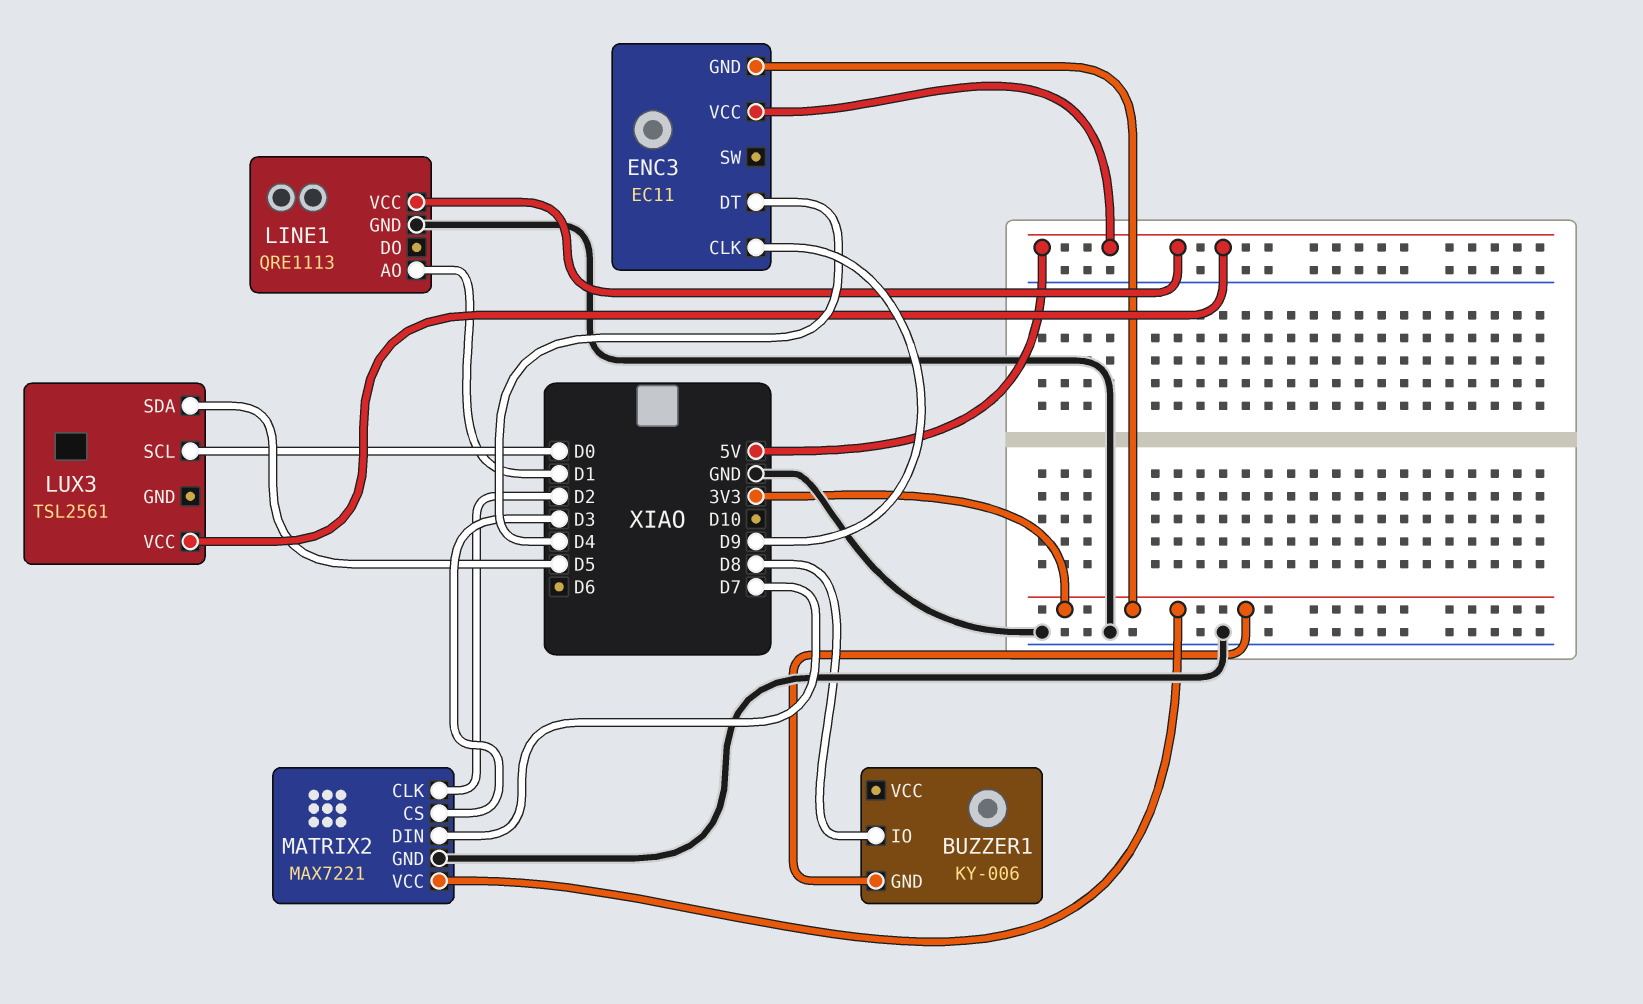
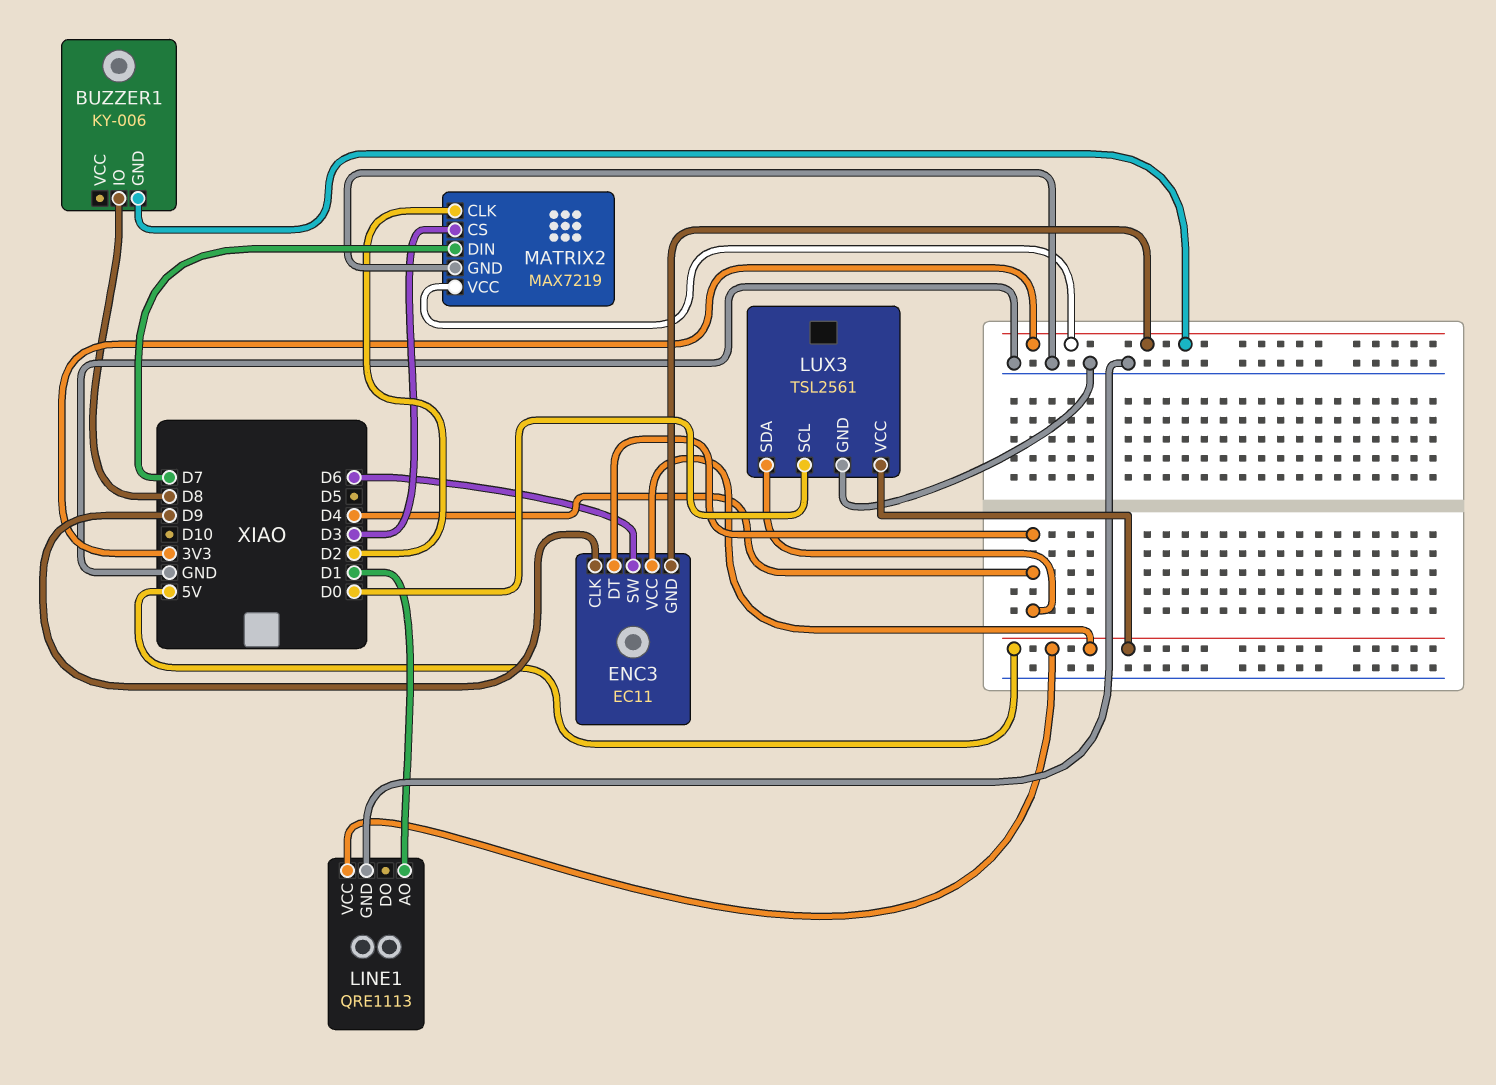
ENC3 pin SW: none -> D6
LUX3 pin GND: none -> GND
LUX3 pin SDA: D5 -> D4
MATRIX2: MAX7221 -> MAX7219

